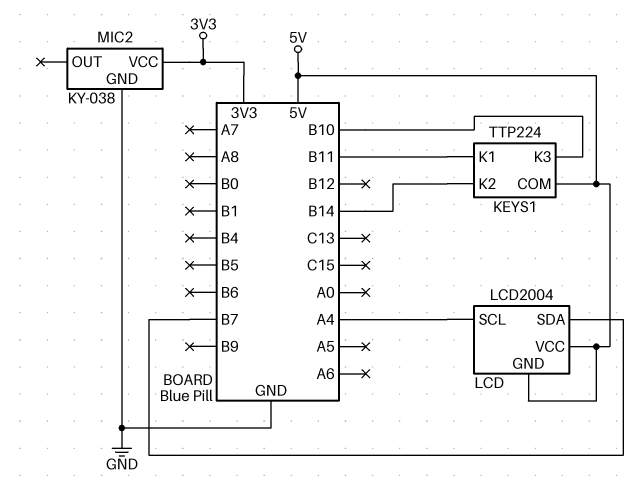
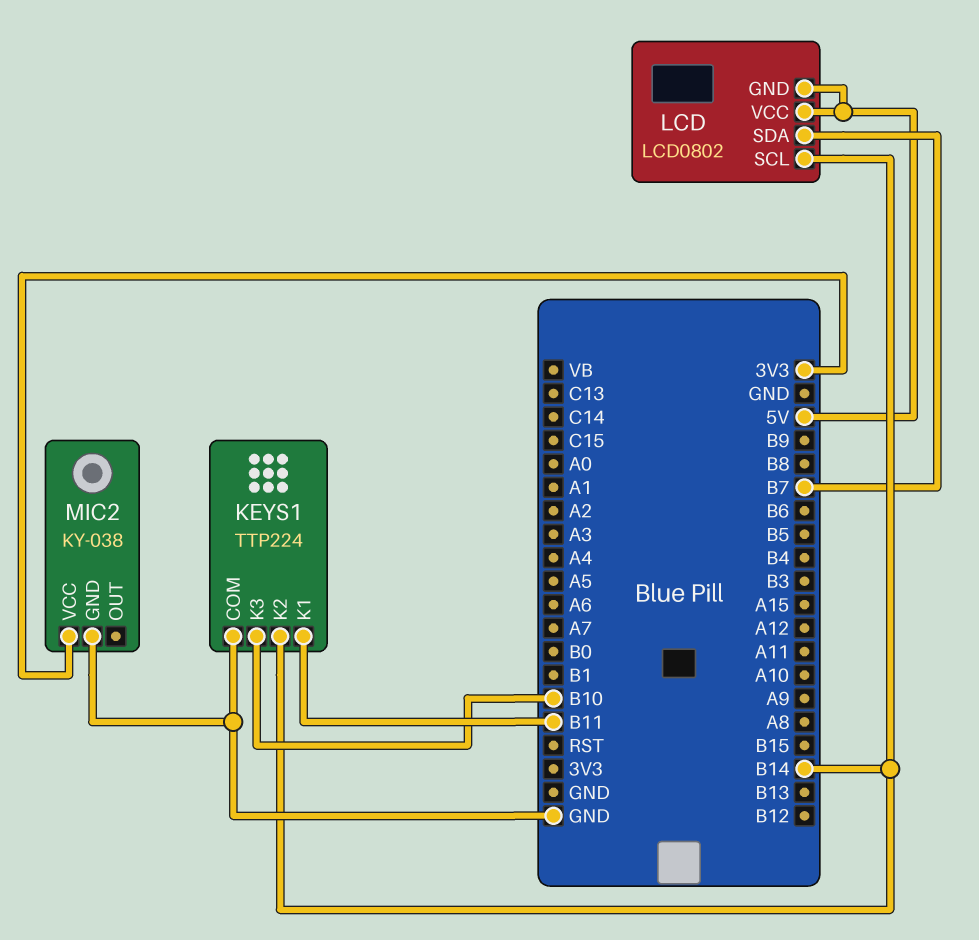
KEYS1 pin COM: 5V -> GND
LCD: LCD2004 -> LCD0802
LCD pin SCL: A4 -> B14

